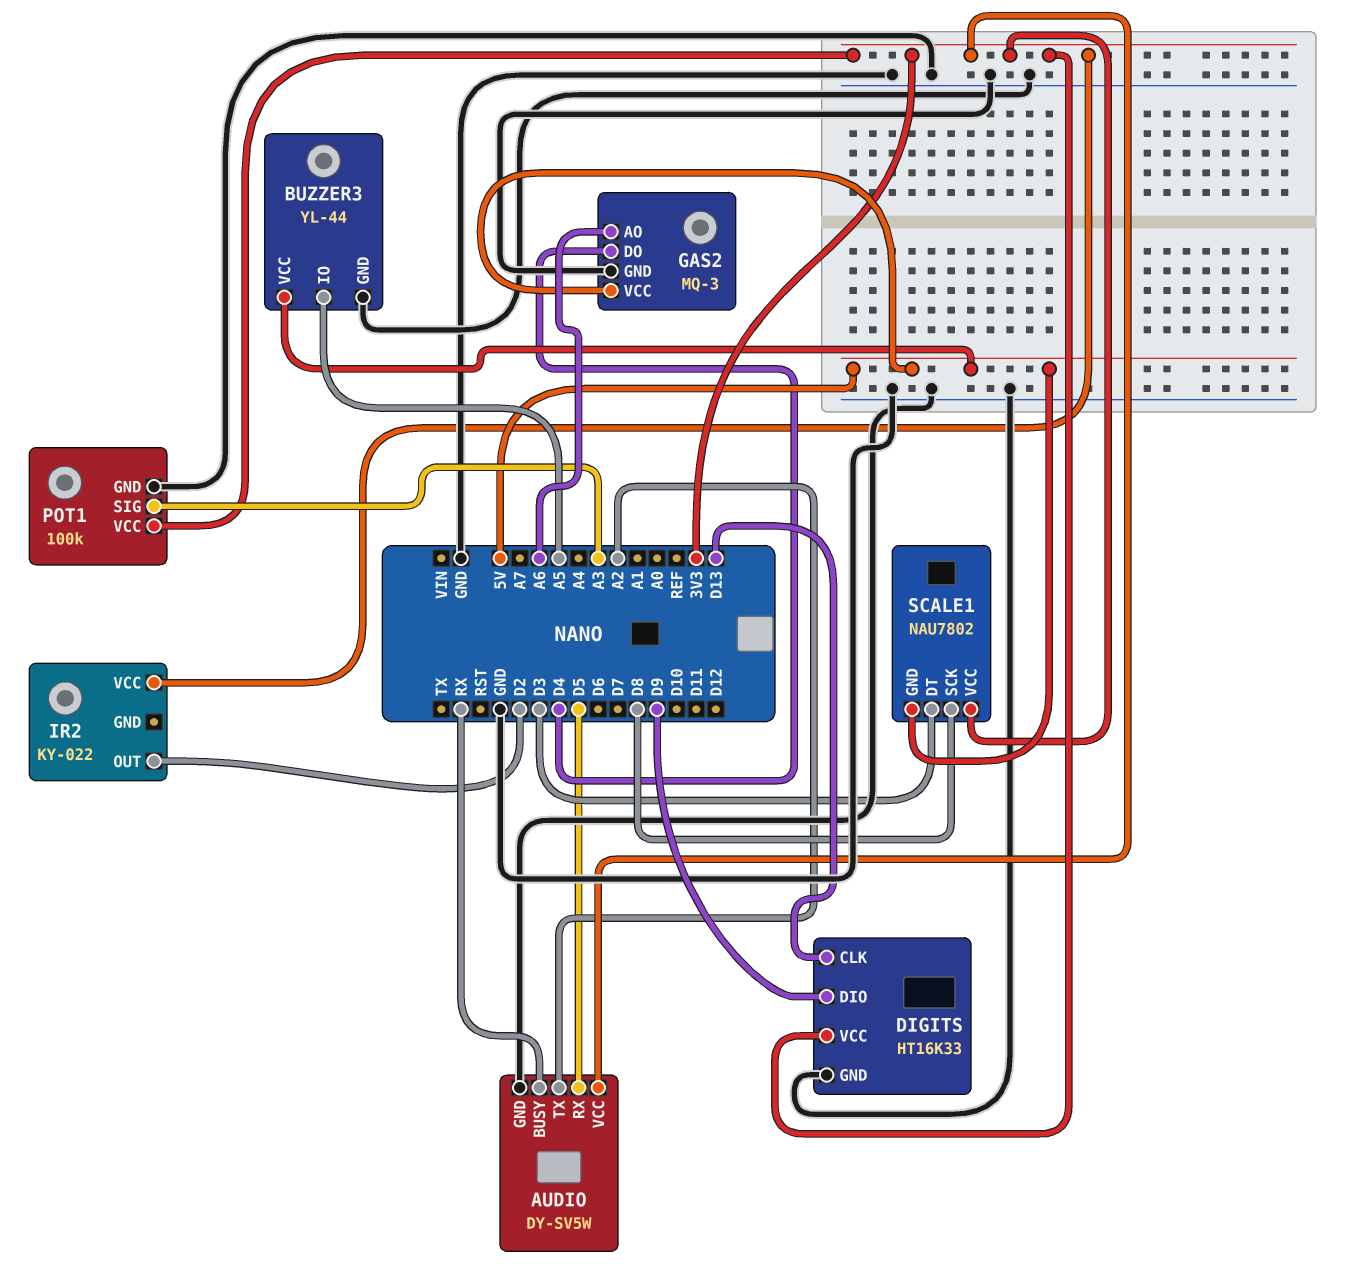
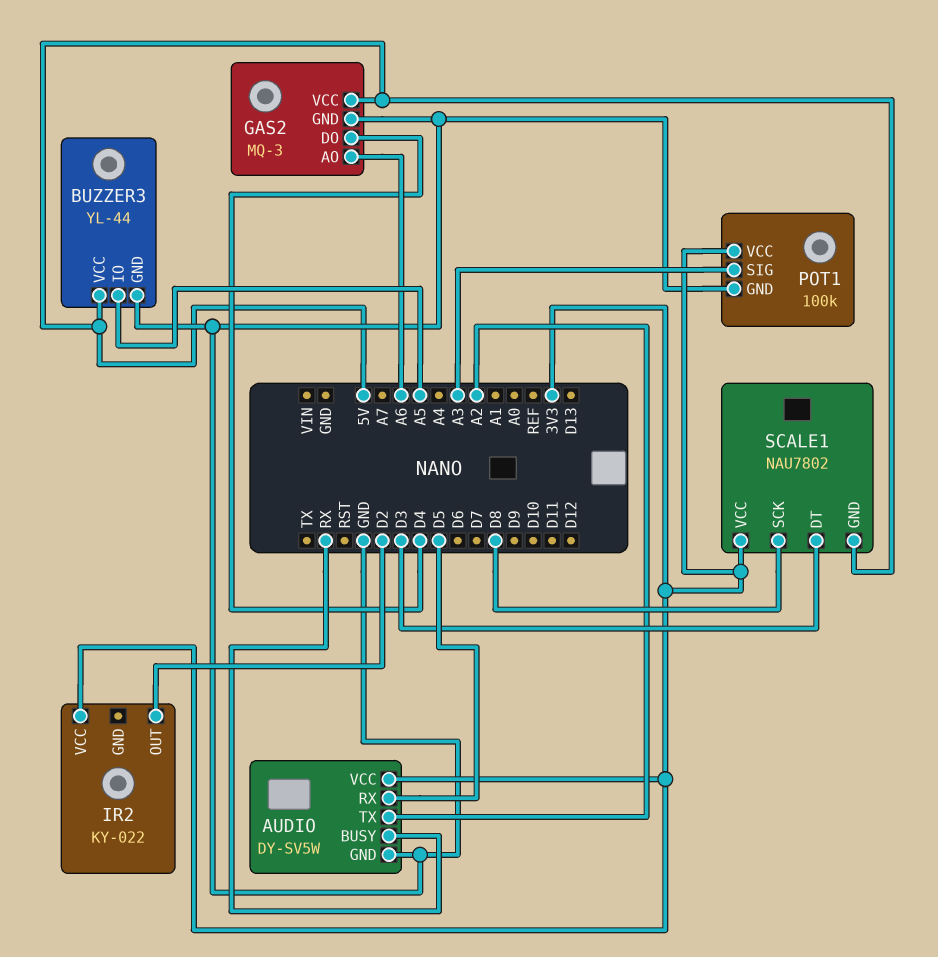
DIGITS: HT16K33 -> none
DIGITS pin CLK: D13 -> none
DIGITS pin DIO: D9 -> none
DIGITS pin GND: GND -> none
DIGITS pin VCC: 3V3 -> none

